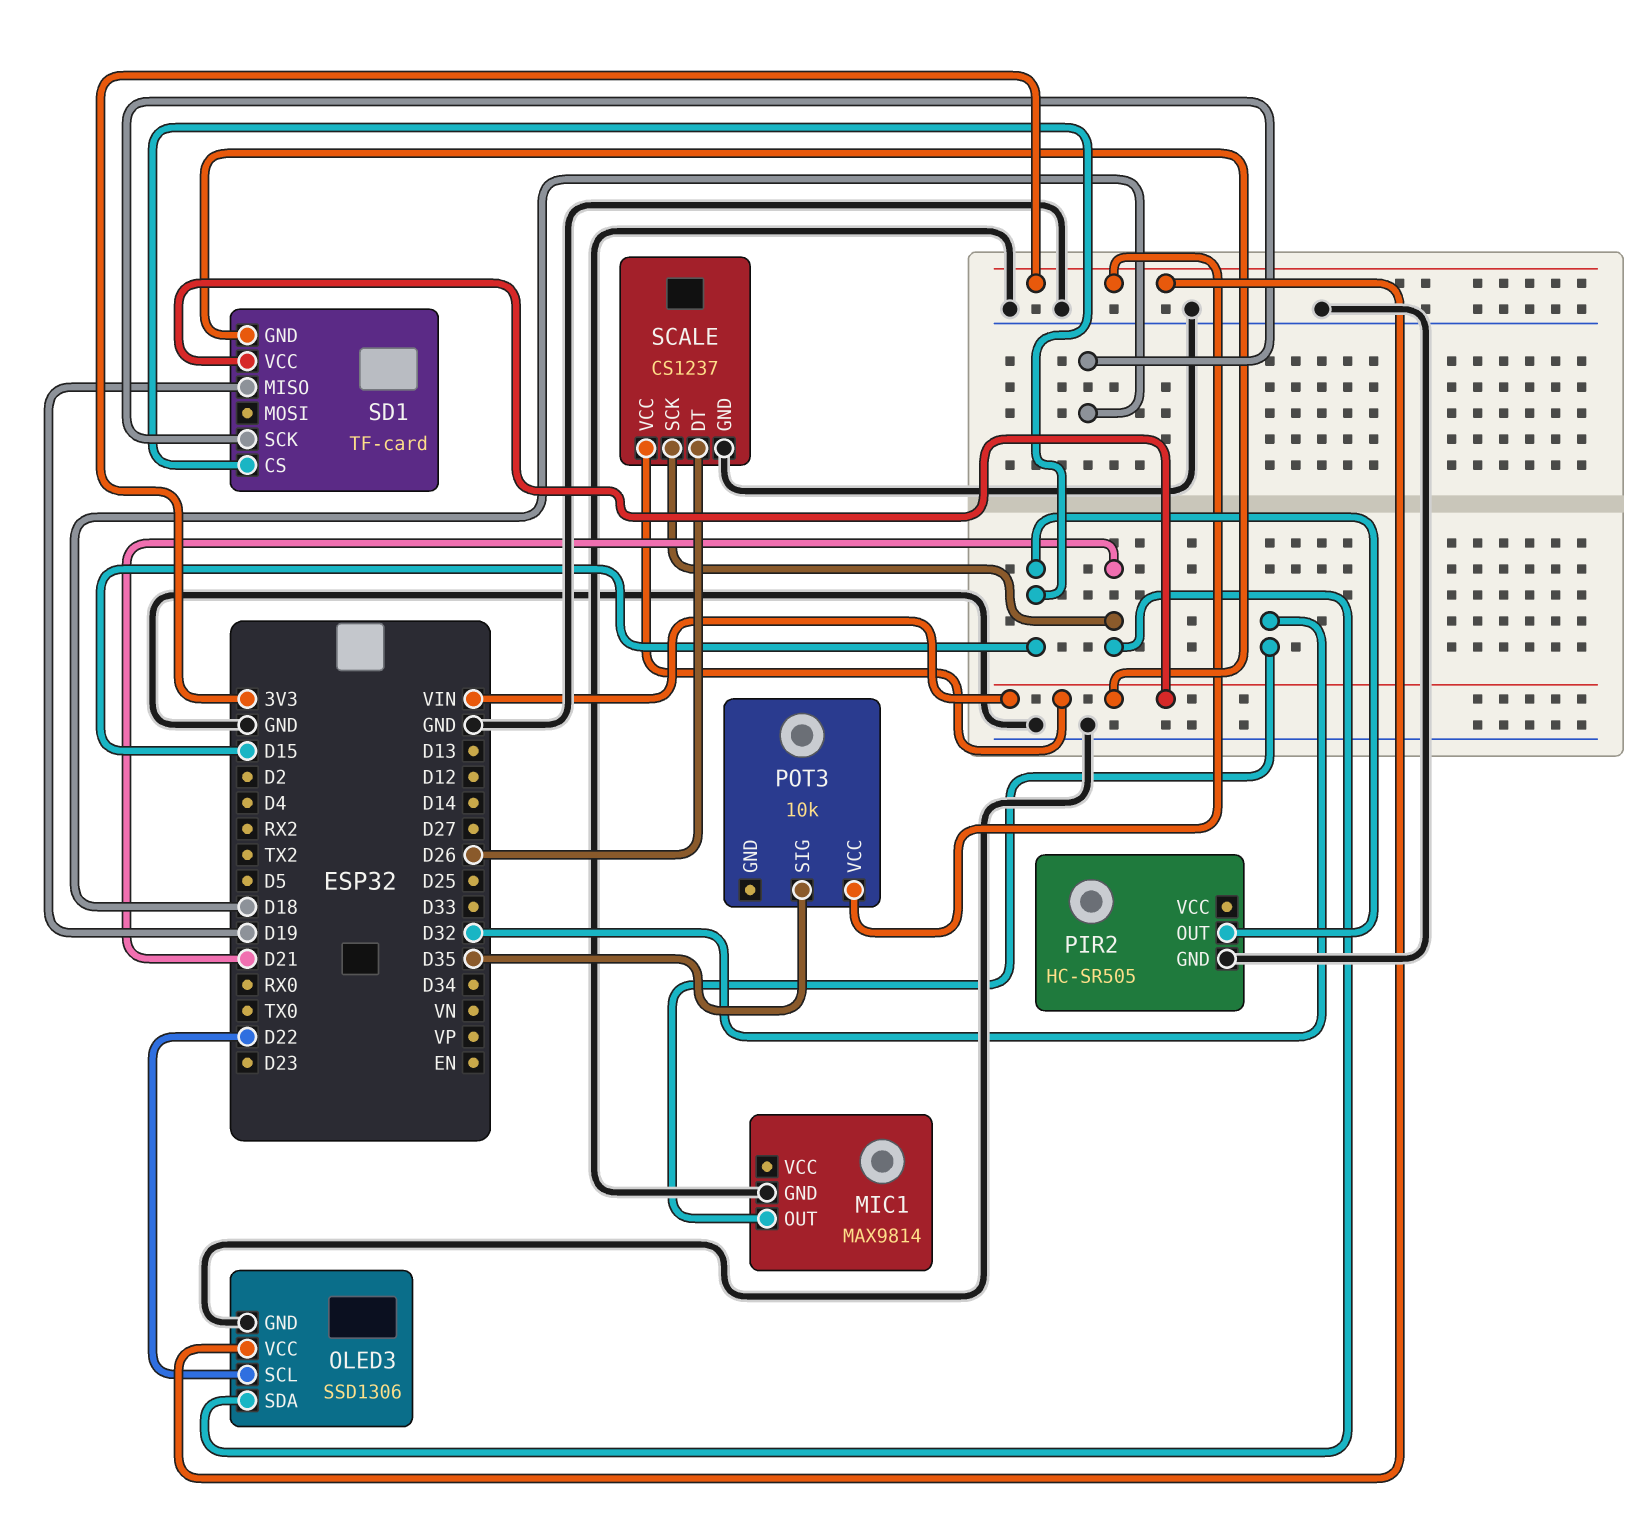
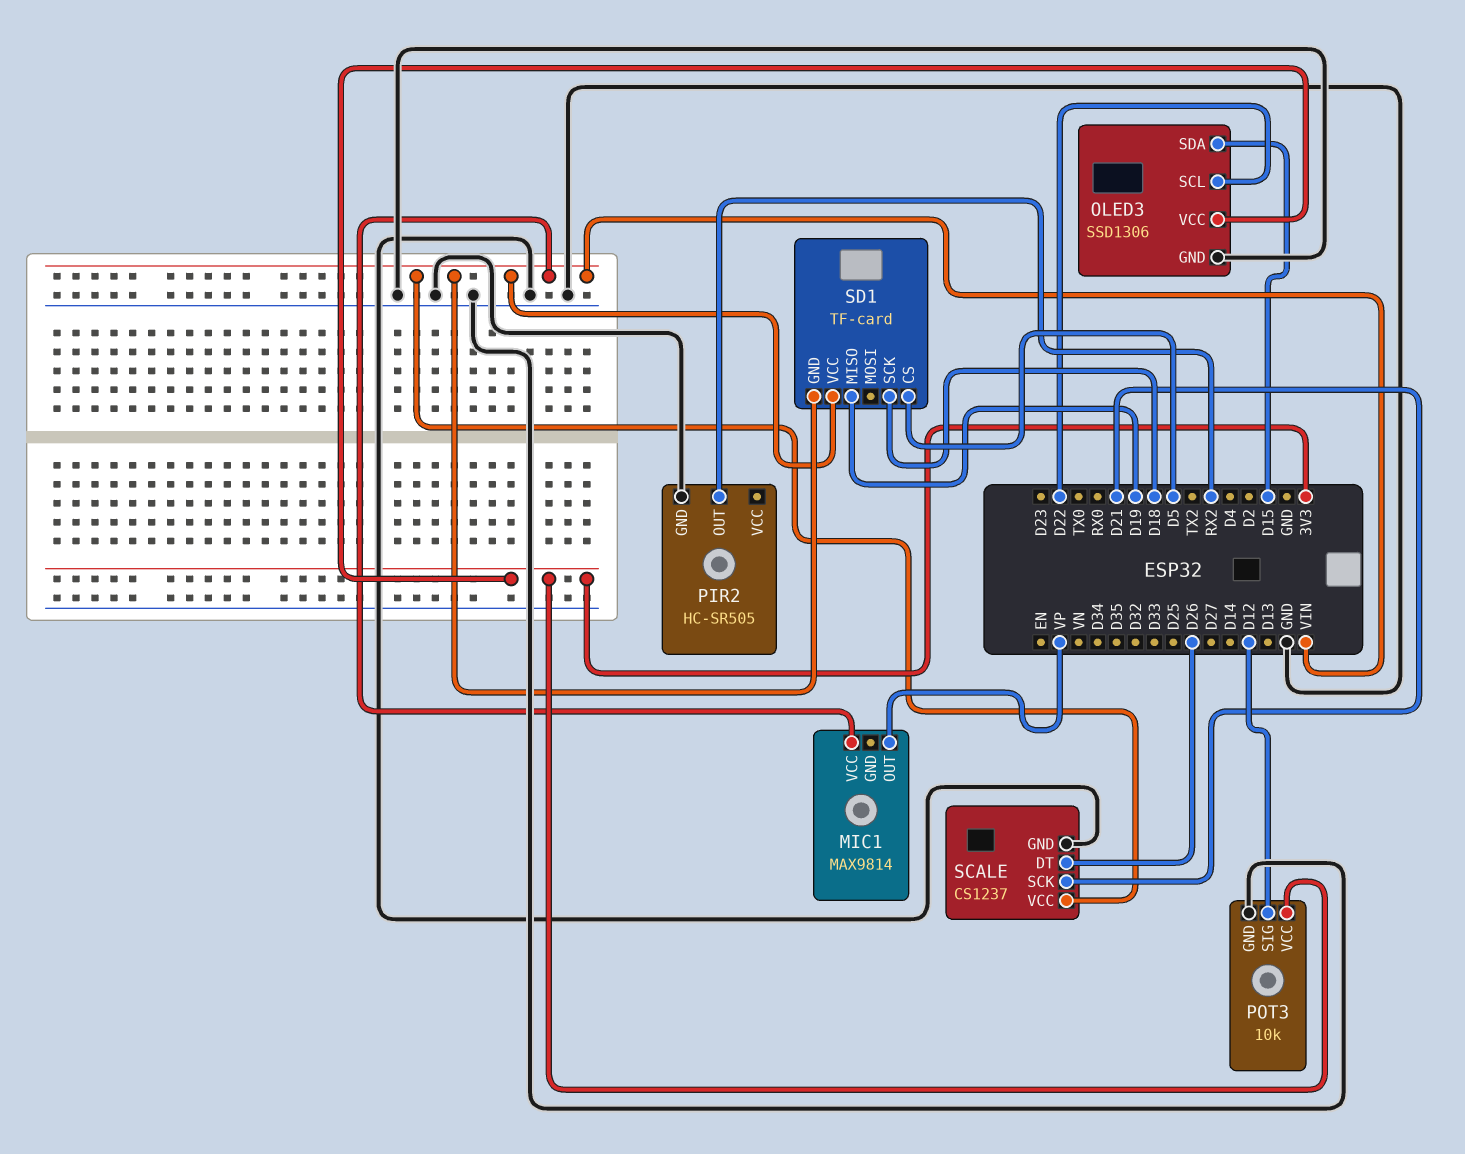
MIC1 pin GND: GND -> none
MIC1 pin OUT: D32 -> VP
MIC1 pin VCC: none -> VIN
OLED3 pin SDA: D21 -> D15
PIR2 pin OUT: D15 -> RX2
POT3 pin GND: none -> GND
POT3 pin SIG: D35 -> D12
SD1 pin CS: D15 -> D5

